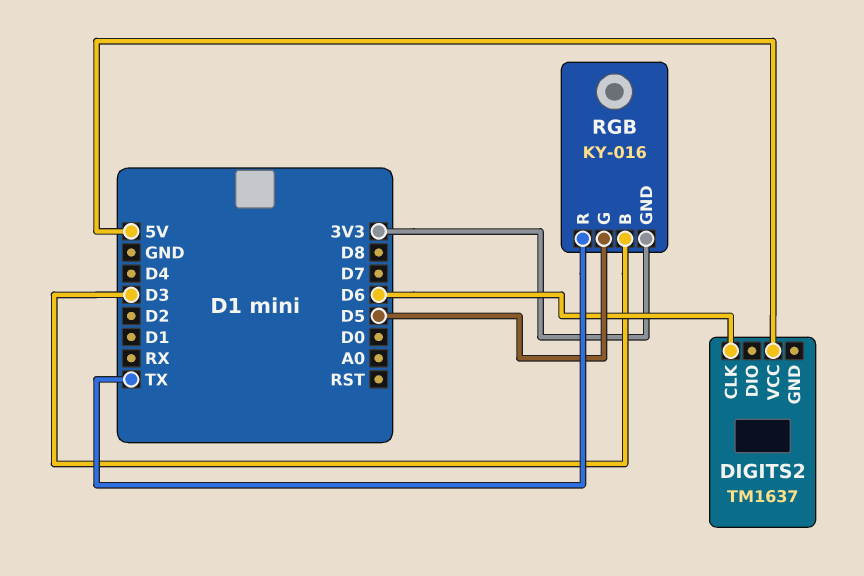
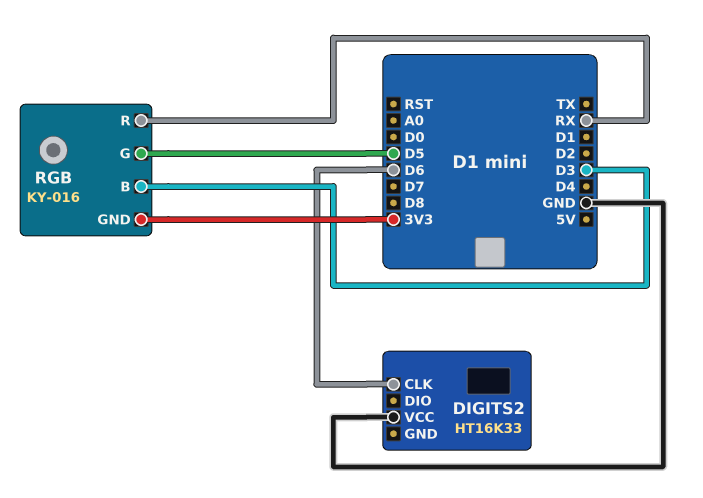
DIGITS2: TM1637 -> HT16K33
DIGITS2 pin VCC: 5V -> GND
RGB pin R: TX -> RX

